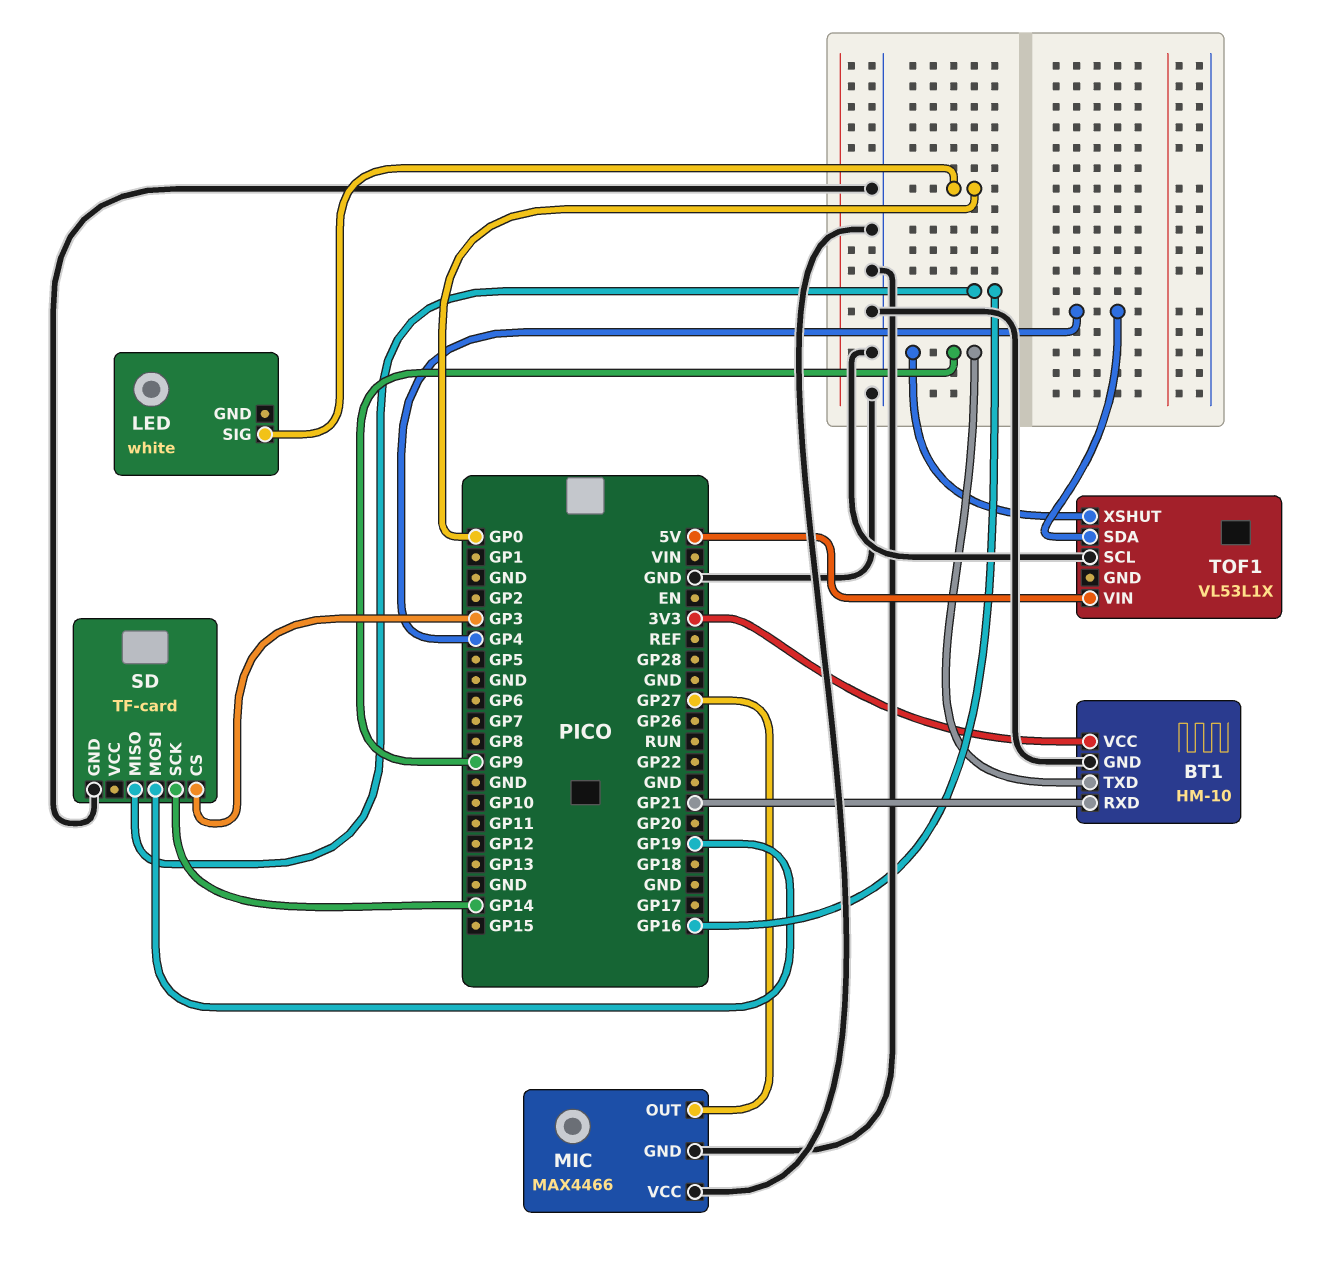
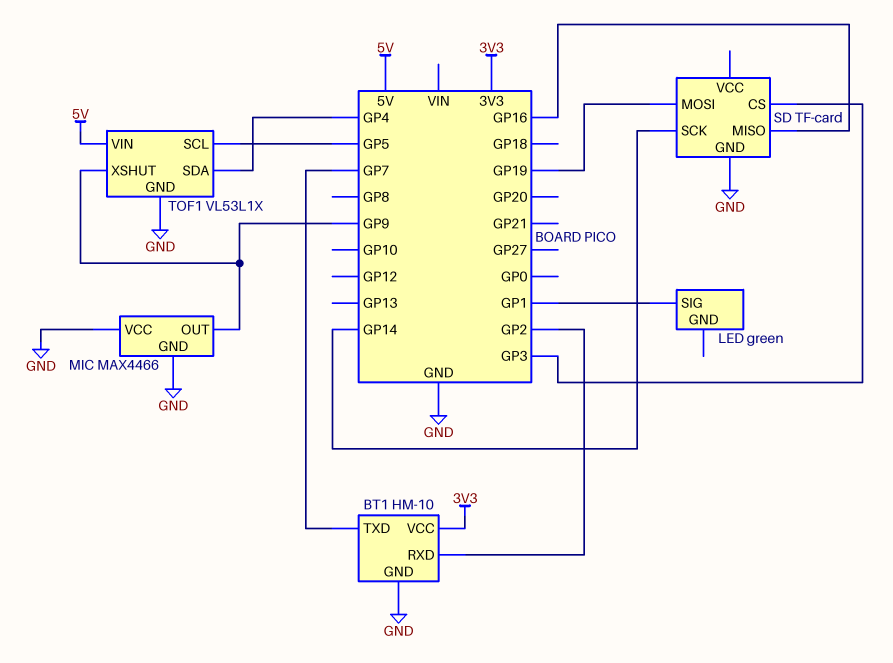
BT1 pin RXD: GP21 -> GP2
BT1 pin TXD: GP9 -> GP7
LED: white -> green
LED pin SIG: GP0 -> GP1
MIC pin OUT: GP27 -> GP9
TOF1 pin GND: none -> GND
TOF1 pin SCL: GND -> GP5

